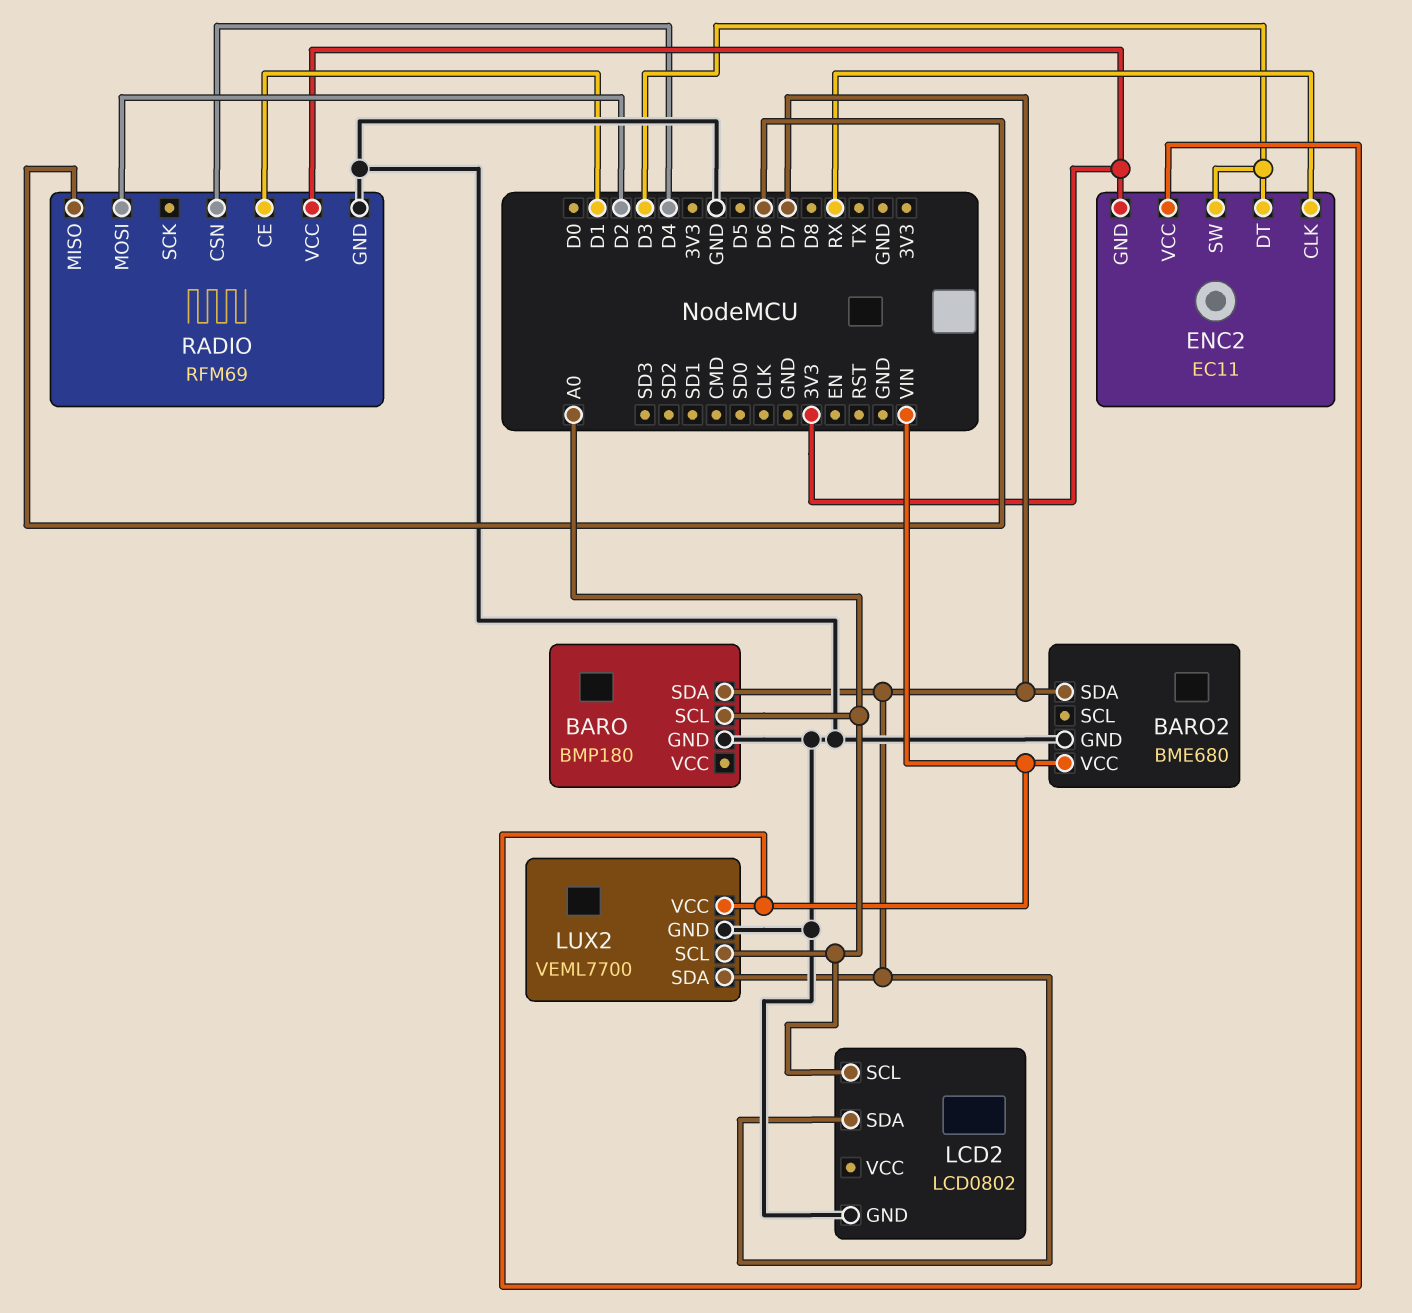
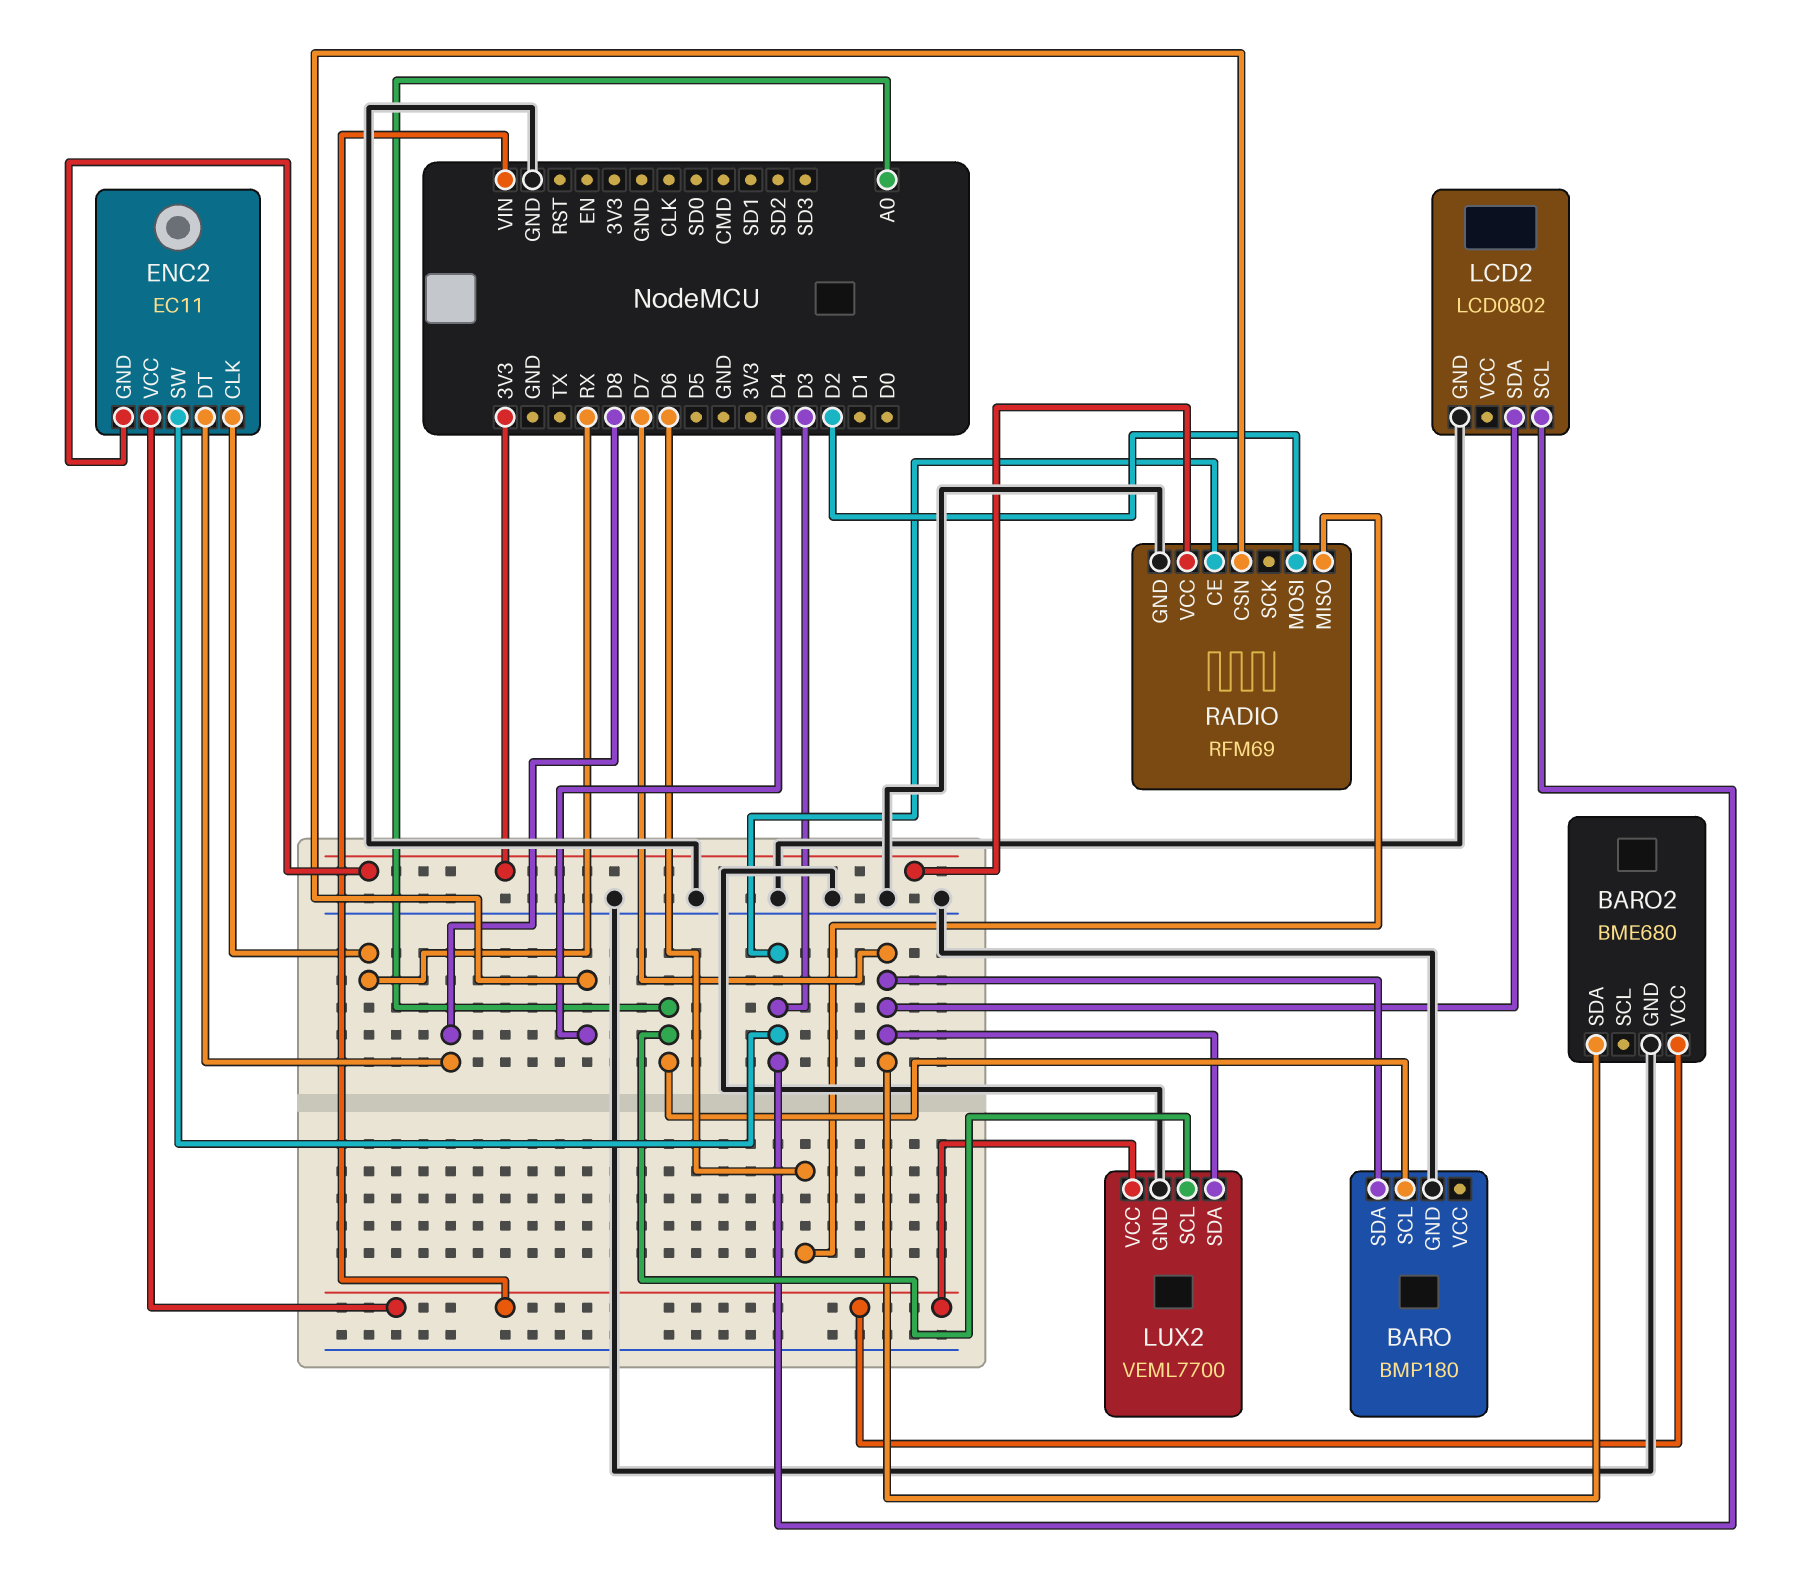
ENC2 pin DT: D3 -> D8
LCD2 pin SCL: A0 -> D3
RADIO pin CE: D1 -> D3

